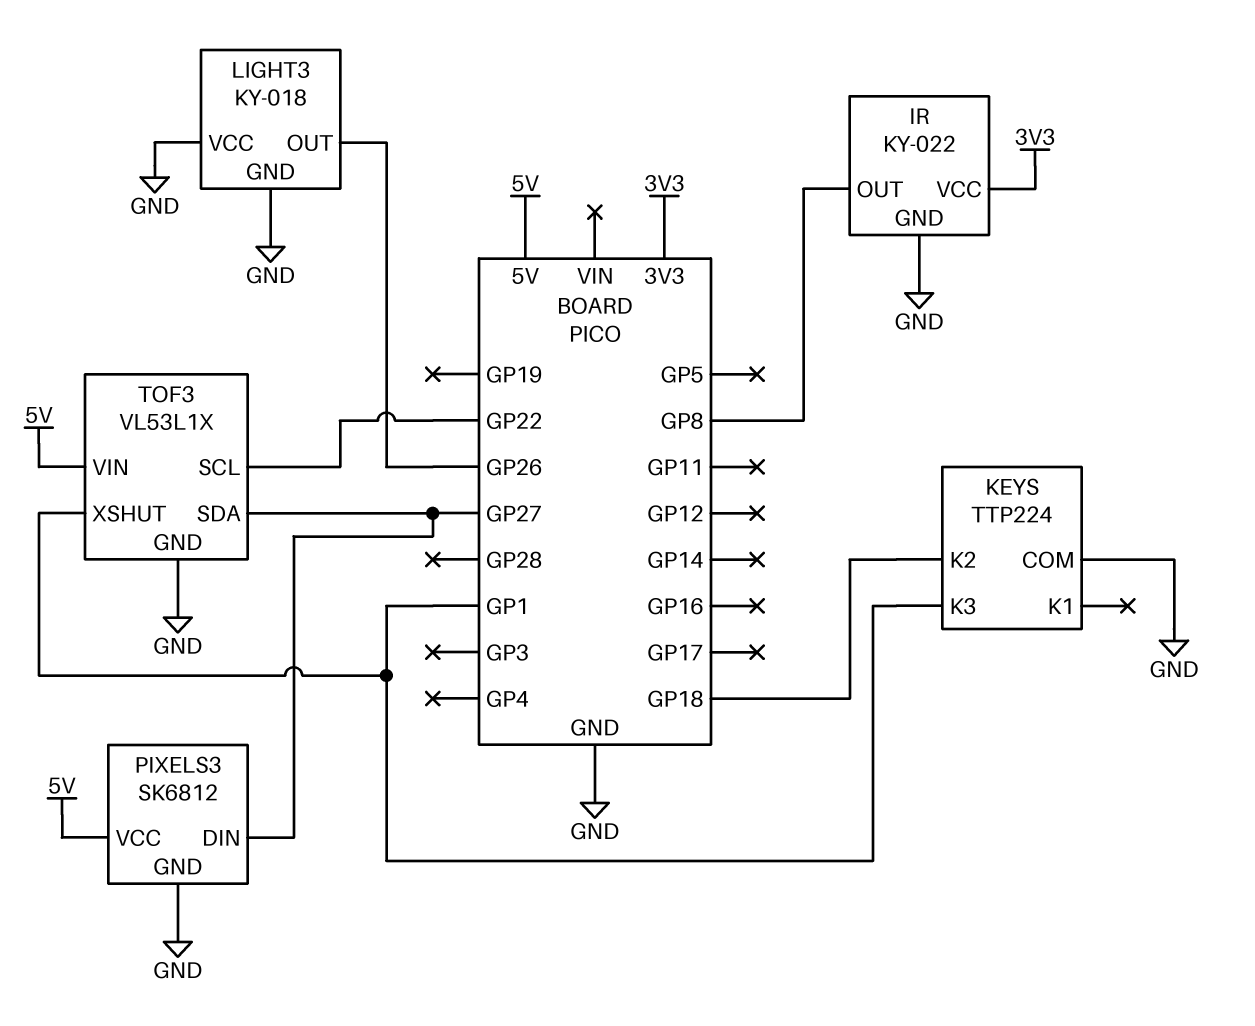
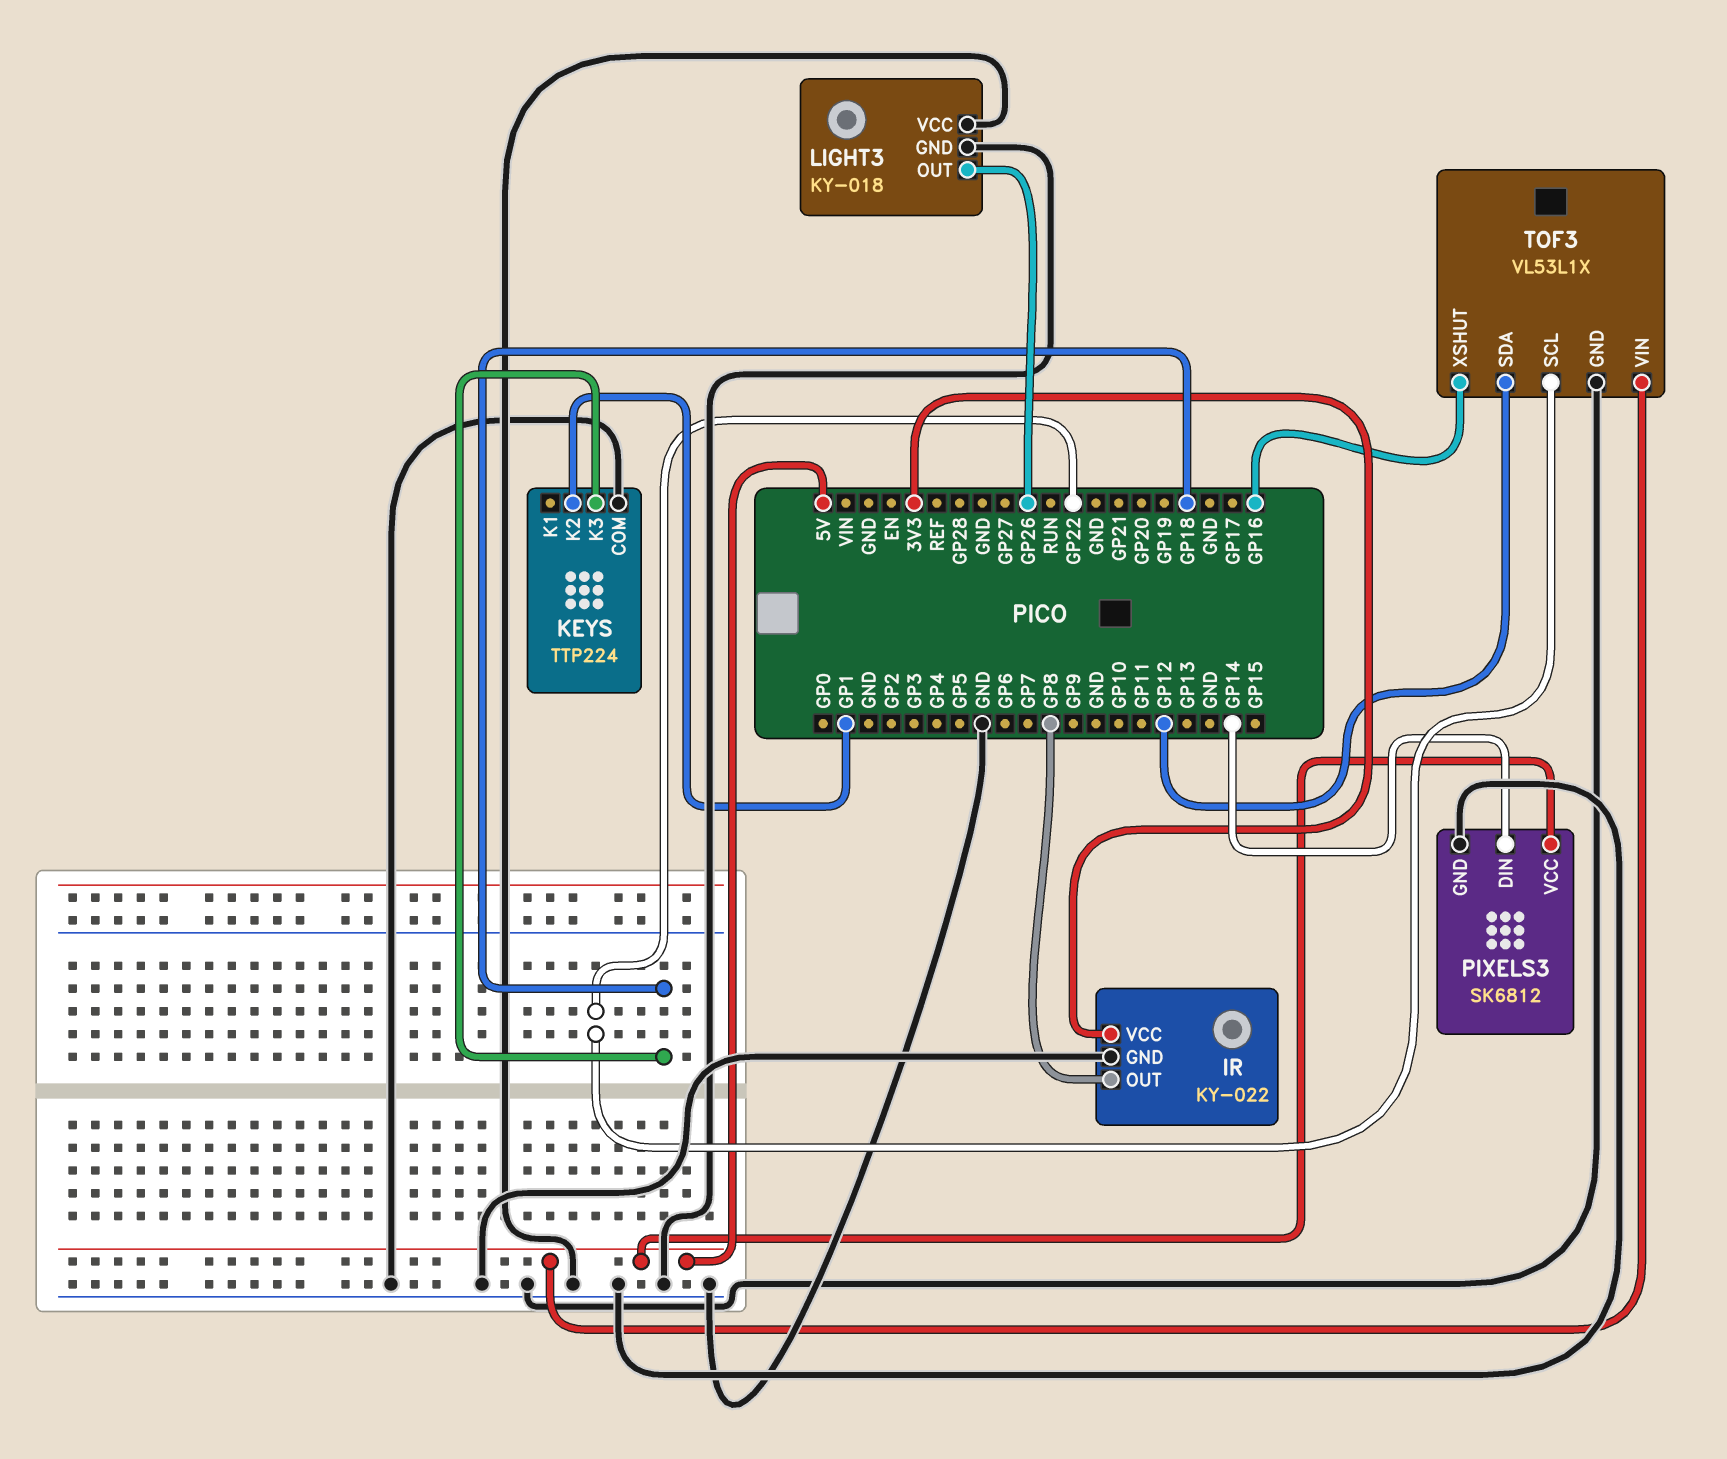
KEYS pin K2: GP18 -> GP1
KEYS pin K3: GP1 -> GP18
PIXELS3 pin DIN: GP27 -> GP14
TOF3 pin SDA: GP27 -> GP12
TOF3 pin XSHUT: GP1 -> GP16

